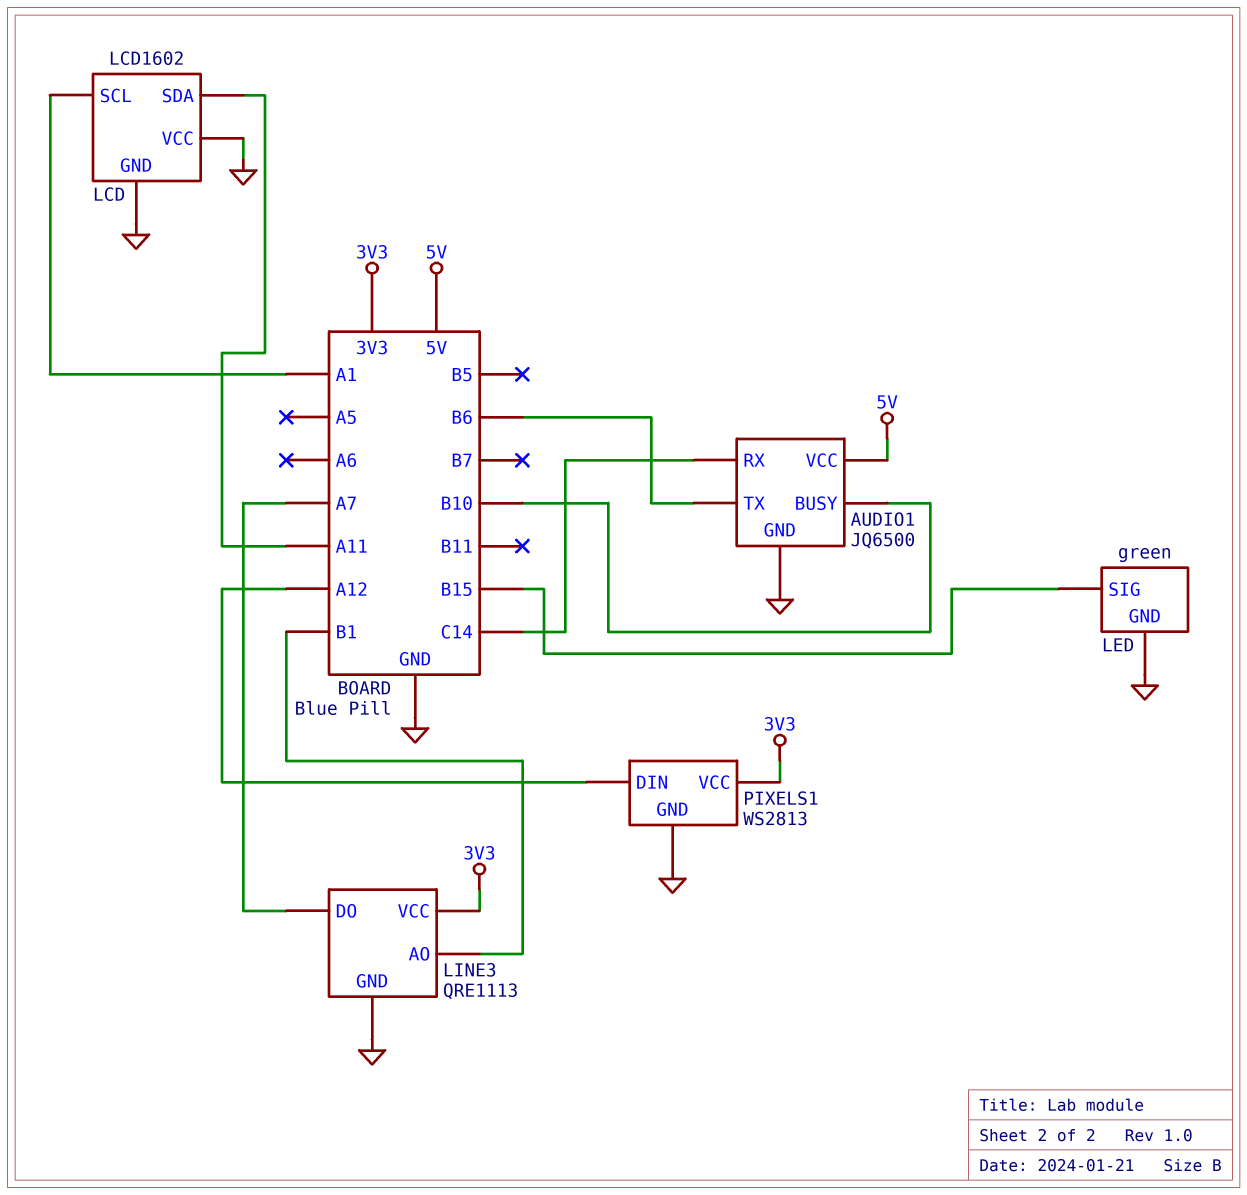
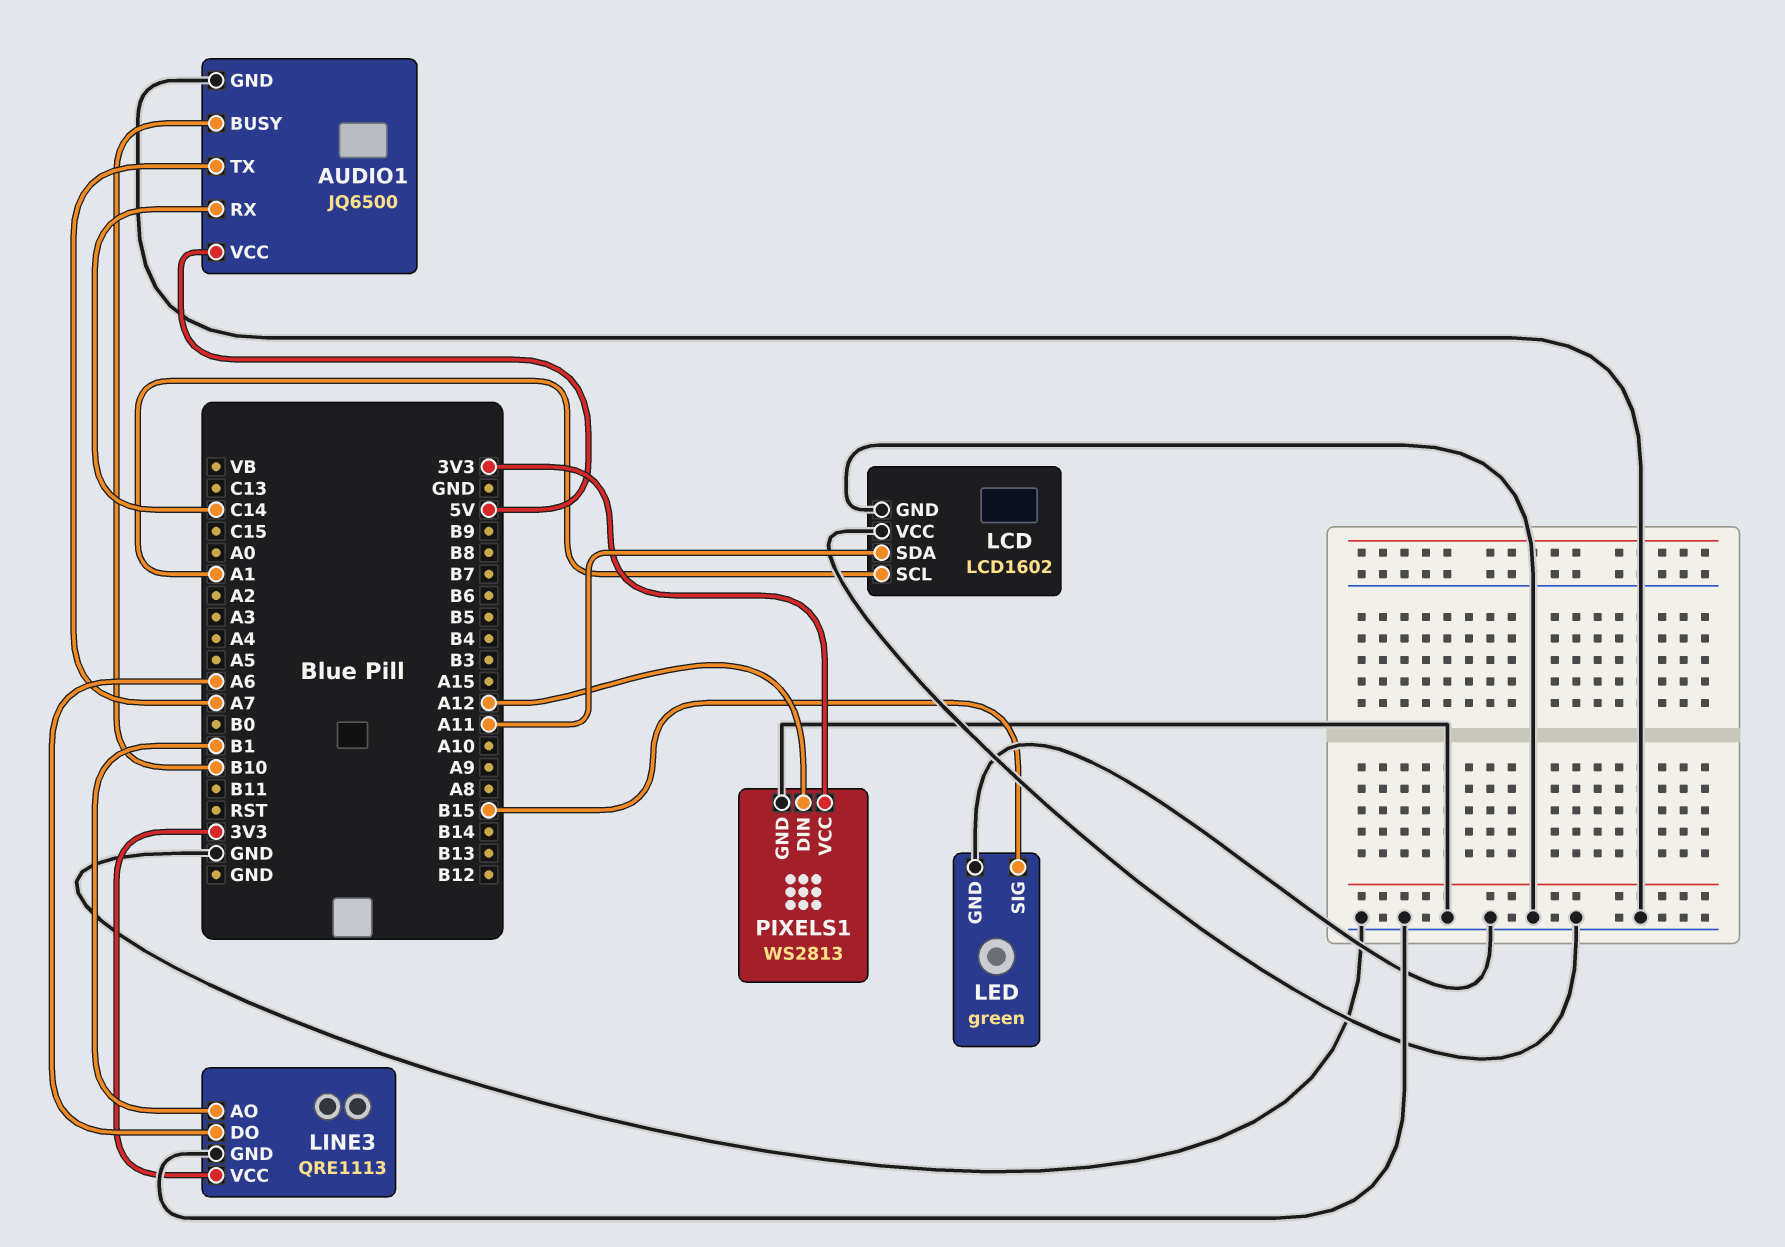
AUDIO1 pin TX: B6 -> A7
LINE3 pin DO: A7 -> A6

